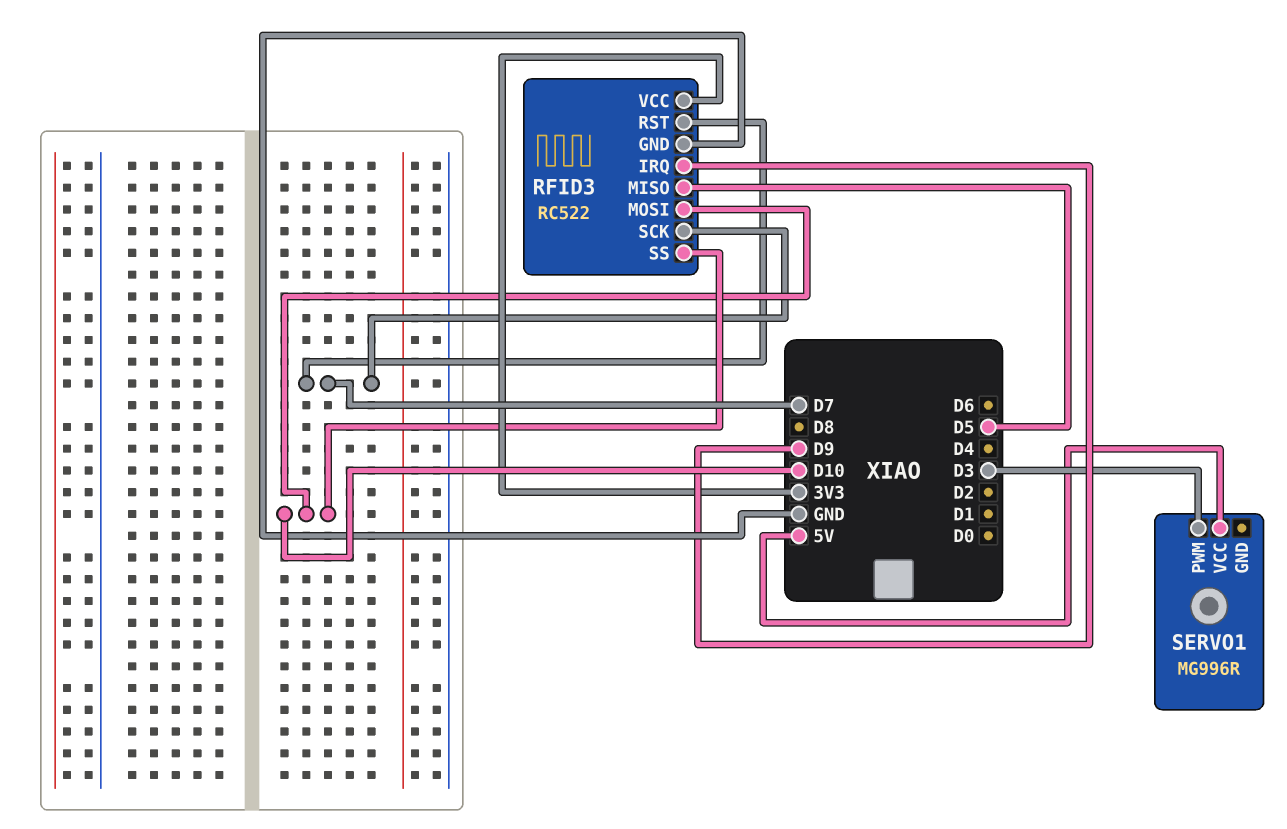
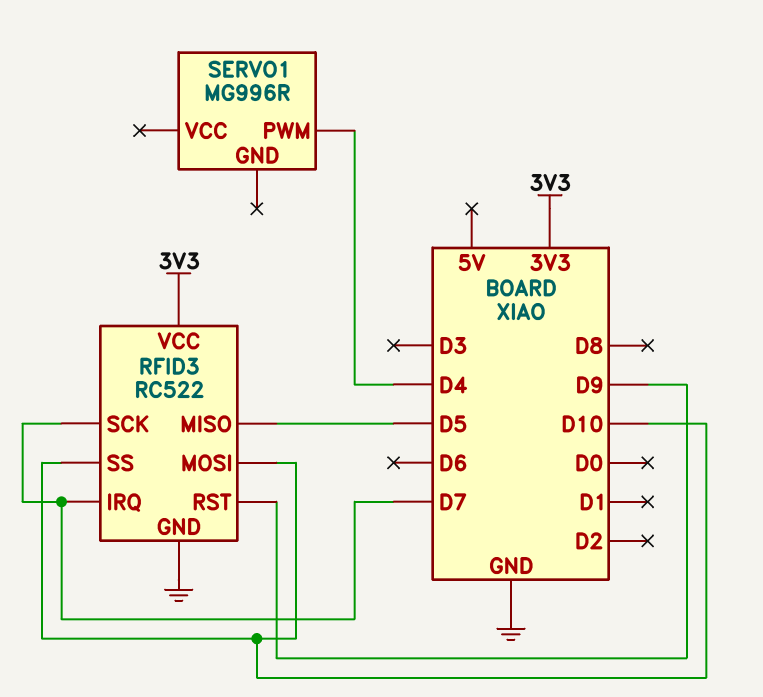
RFID3 pin IRQ: D9 -> D7
RFID3 pin RST: D7 -> D9
SERVO1 pin PWM: D3 -> D4
SERVO1 pin VCC: 5V -> none

